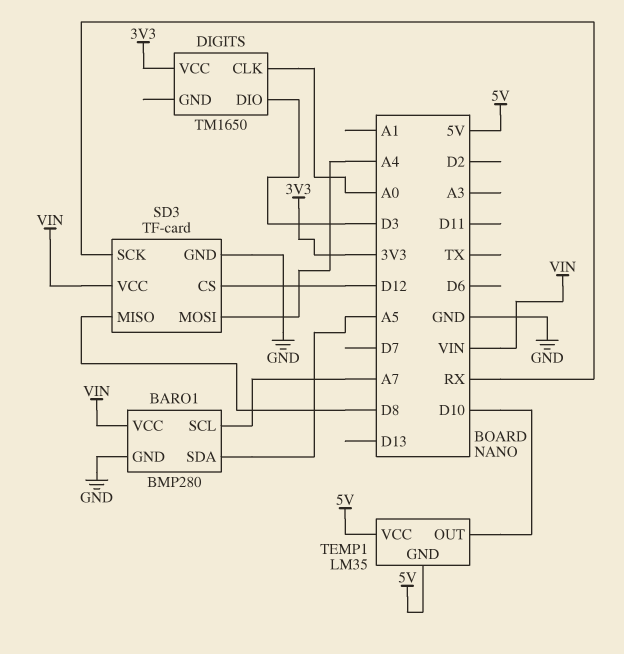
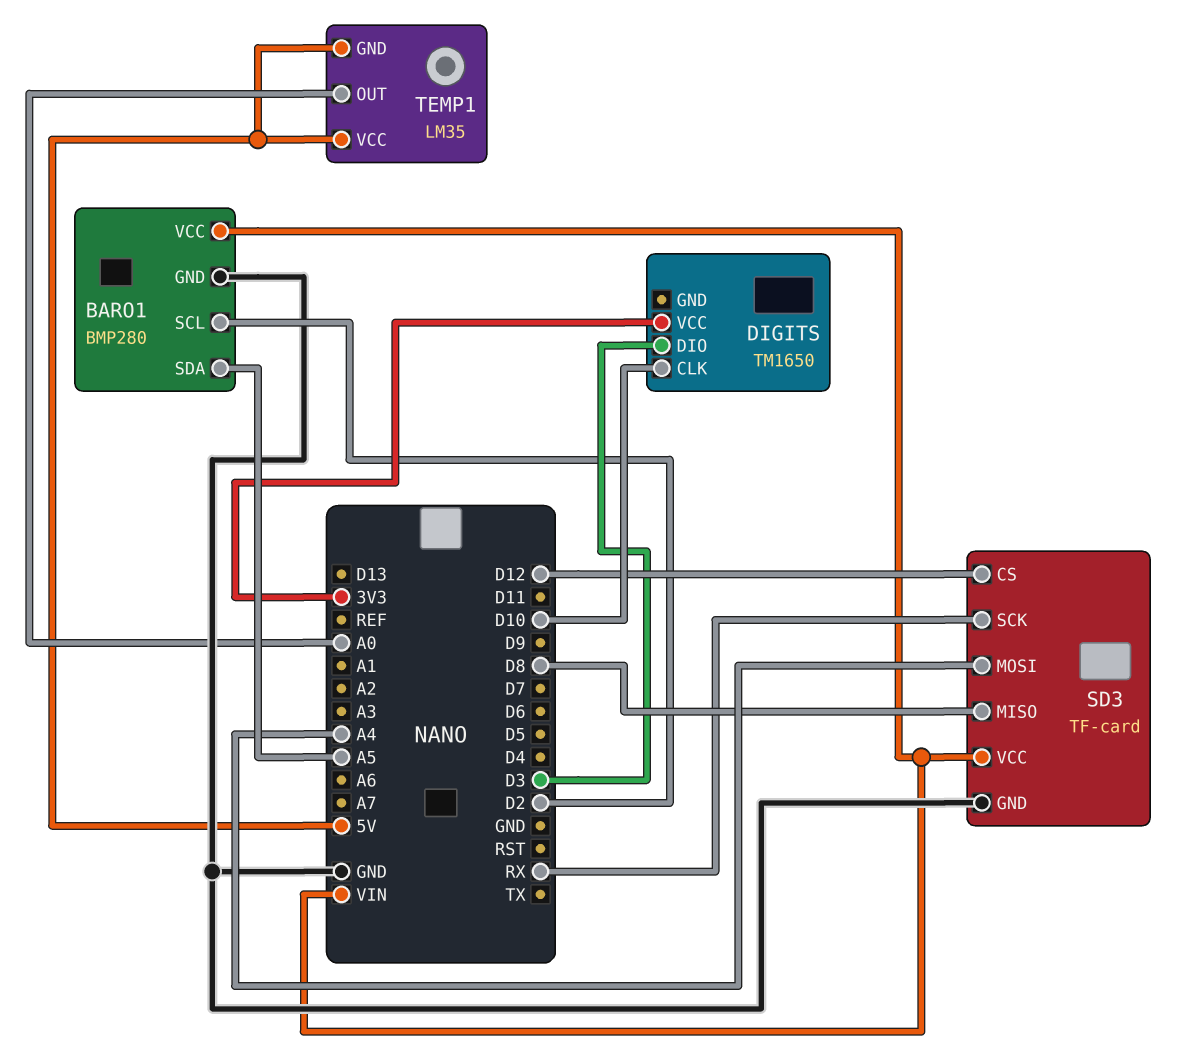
BARO1 pin SCL: A7 -> D2
DIGITS pin CLK: A0 -> D10
TEMP1 pin OUT: D10 -> A0

